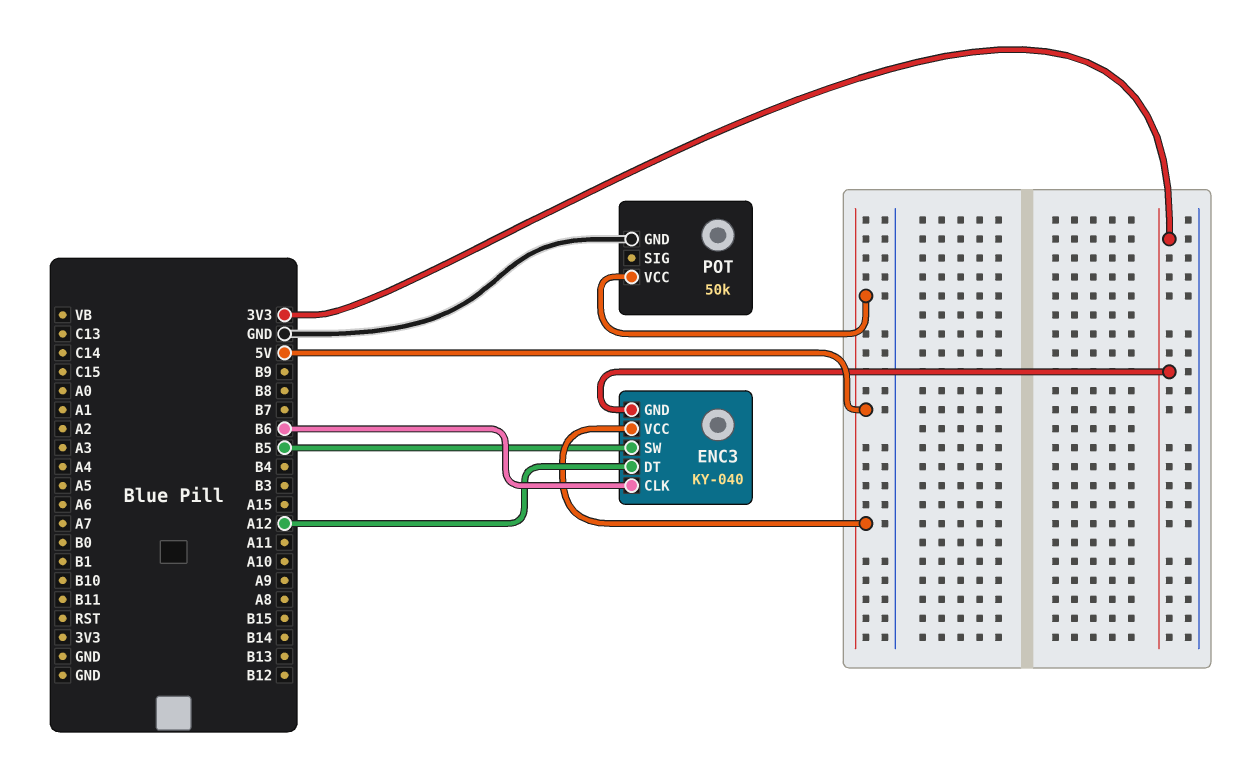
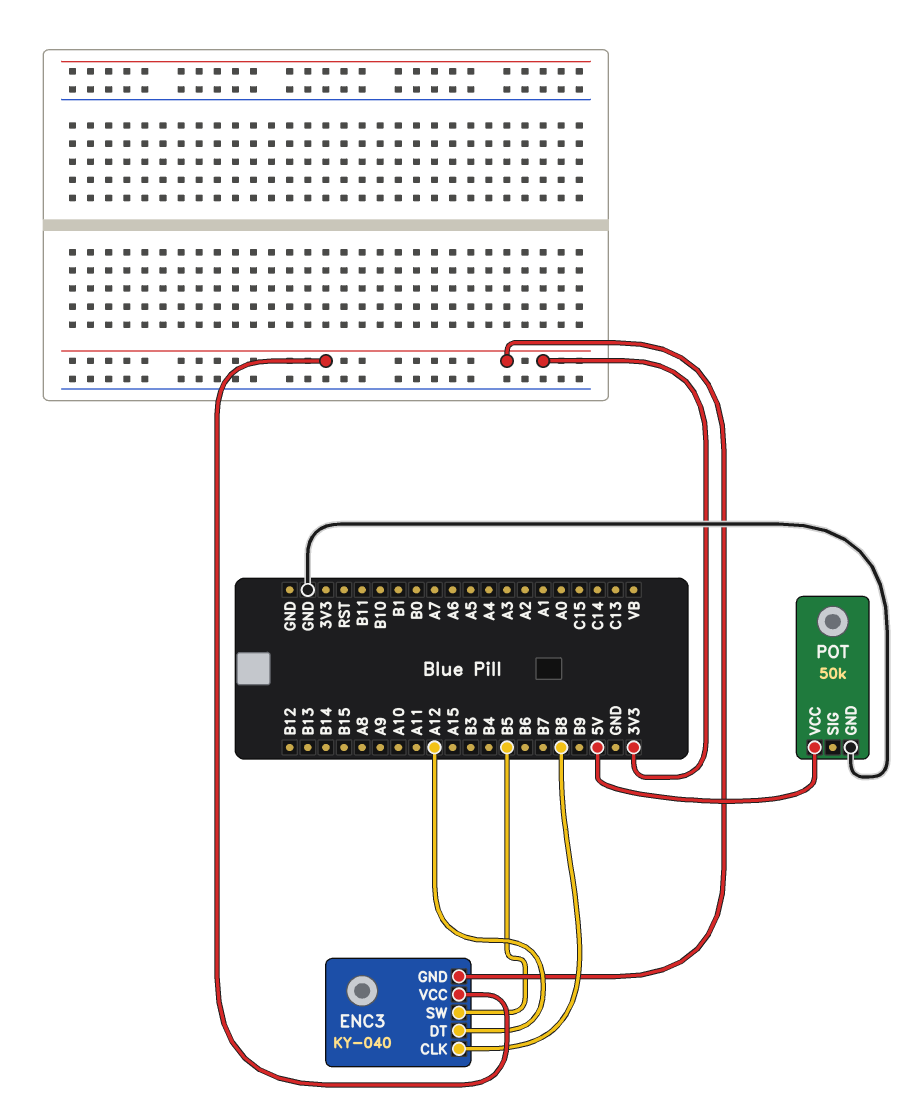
ENC3 pin CLK: B6 -> B8
ENC3 pin VCC: 5V -> 3V3

